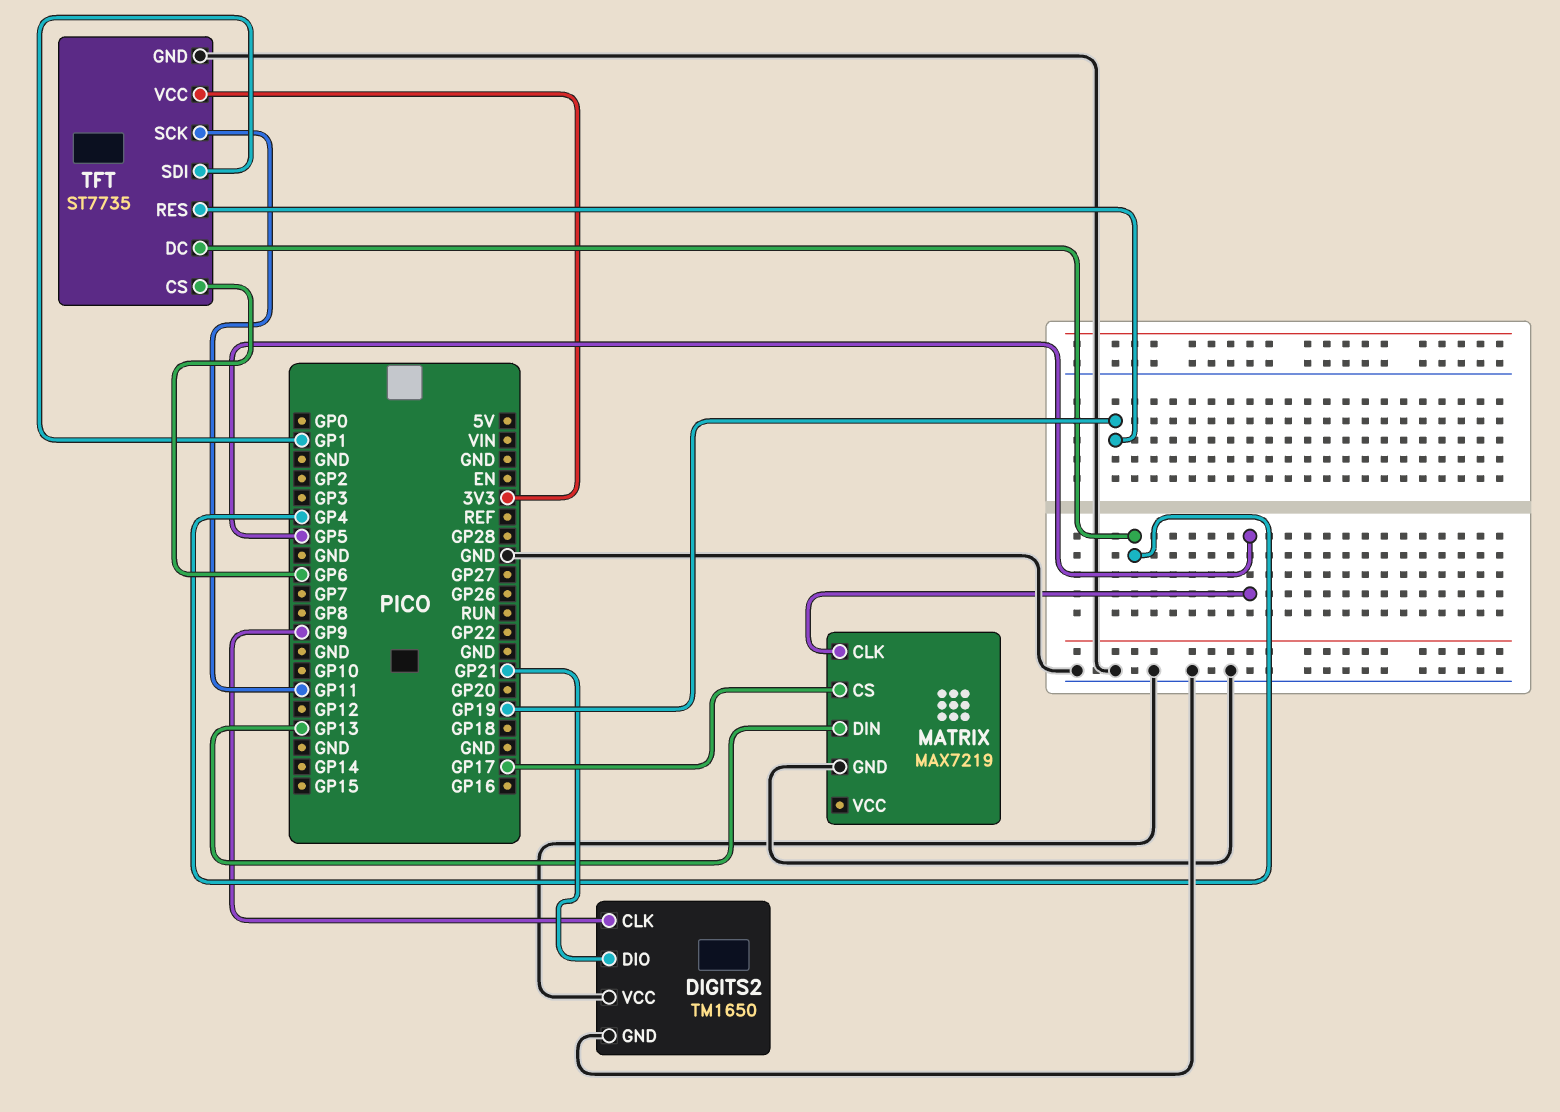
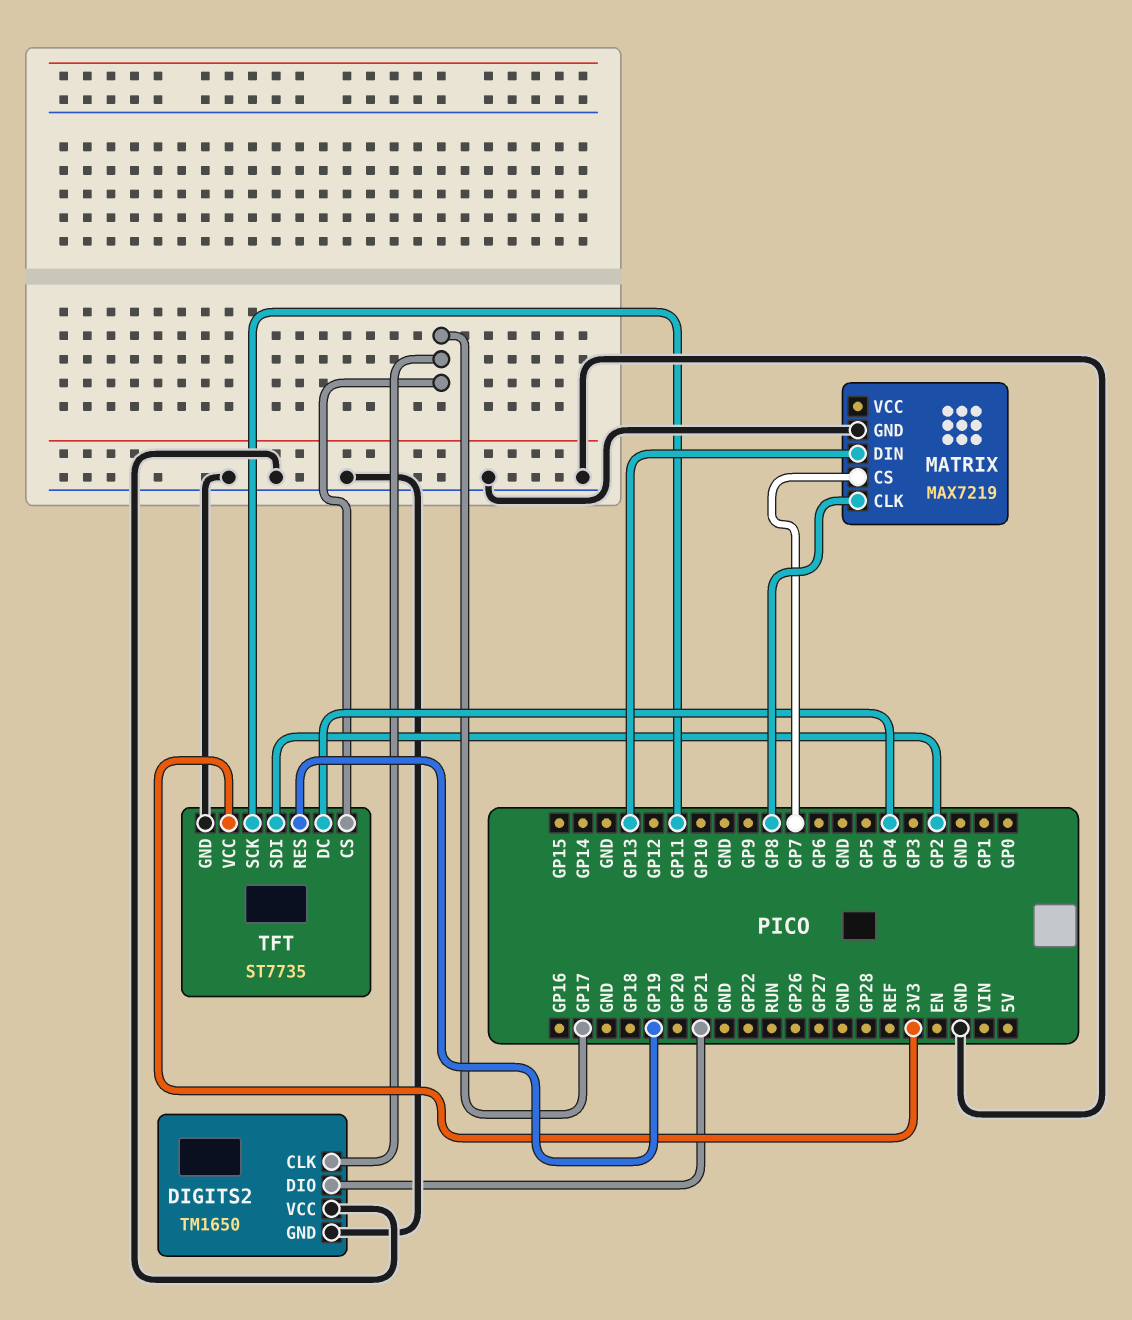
DIGITS2 pin CLK: GP9 -> GP17
MATRIX pin CLK: GP5 -> GP8
MATRIX pin CS: GP17 -> GP7
TFT pin CS: GP6 -> GP17
TFT pin SDI: GP1 -> GP2

